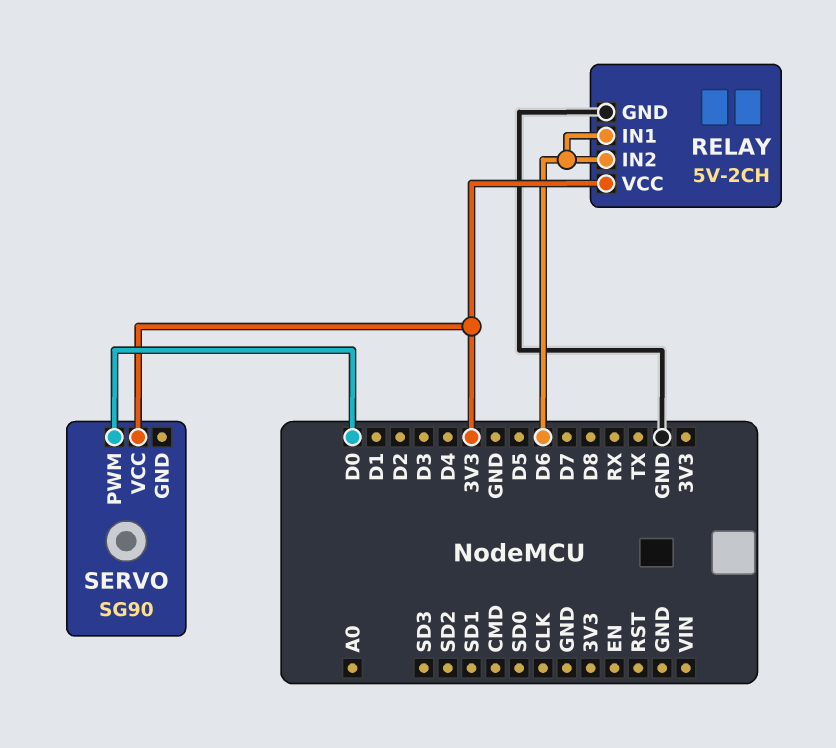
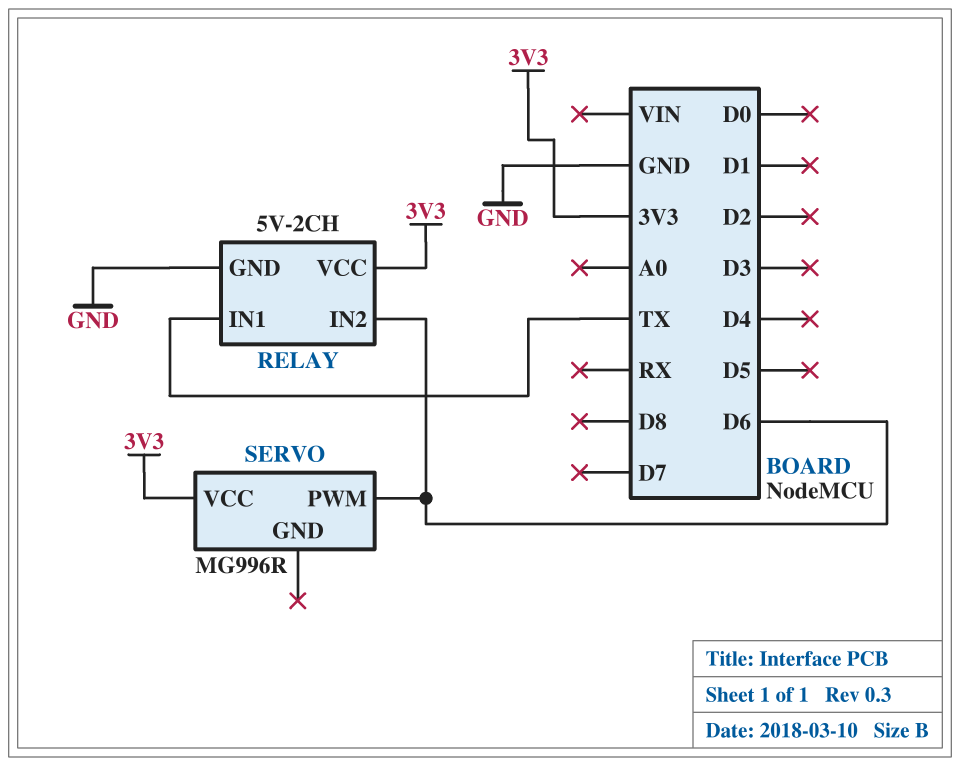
RELAY pin IN1: D6 -> TX
SERVO: SG90 -> MG996R
SERVO pin PWM: D0 -> D6

